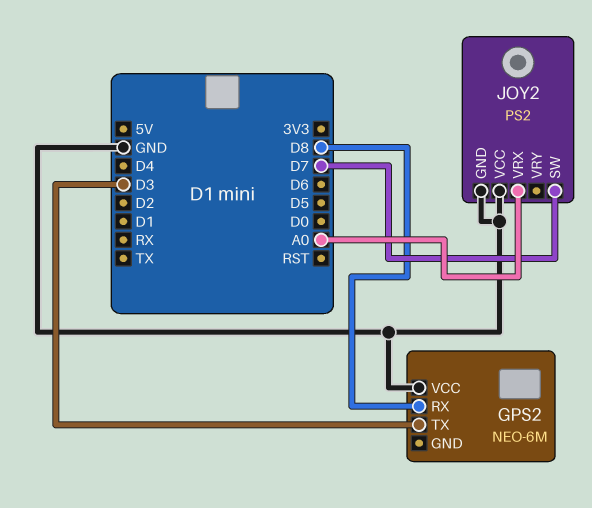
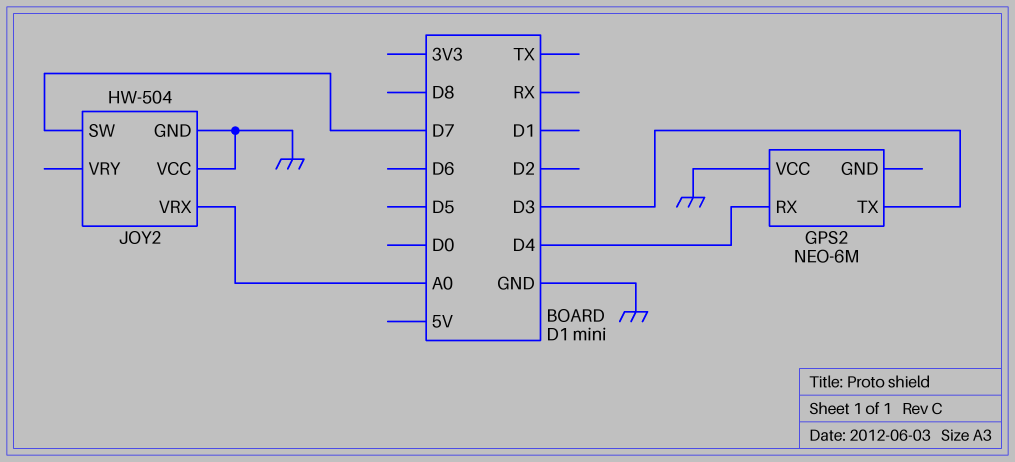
GPS2 pin RX: D8 -> D4
JOY2: PS2 -> HW-504

